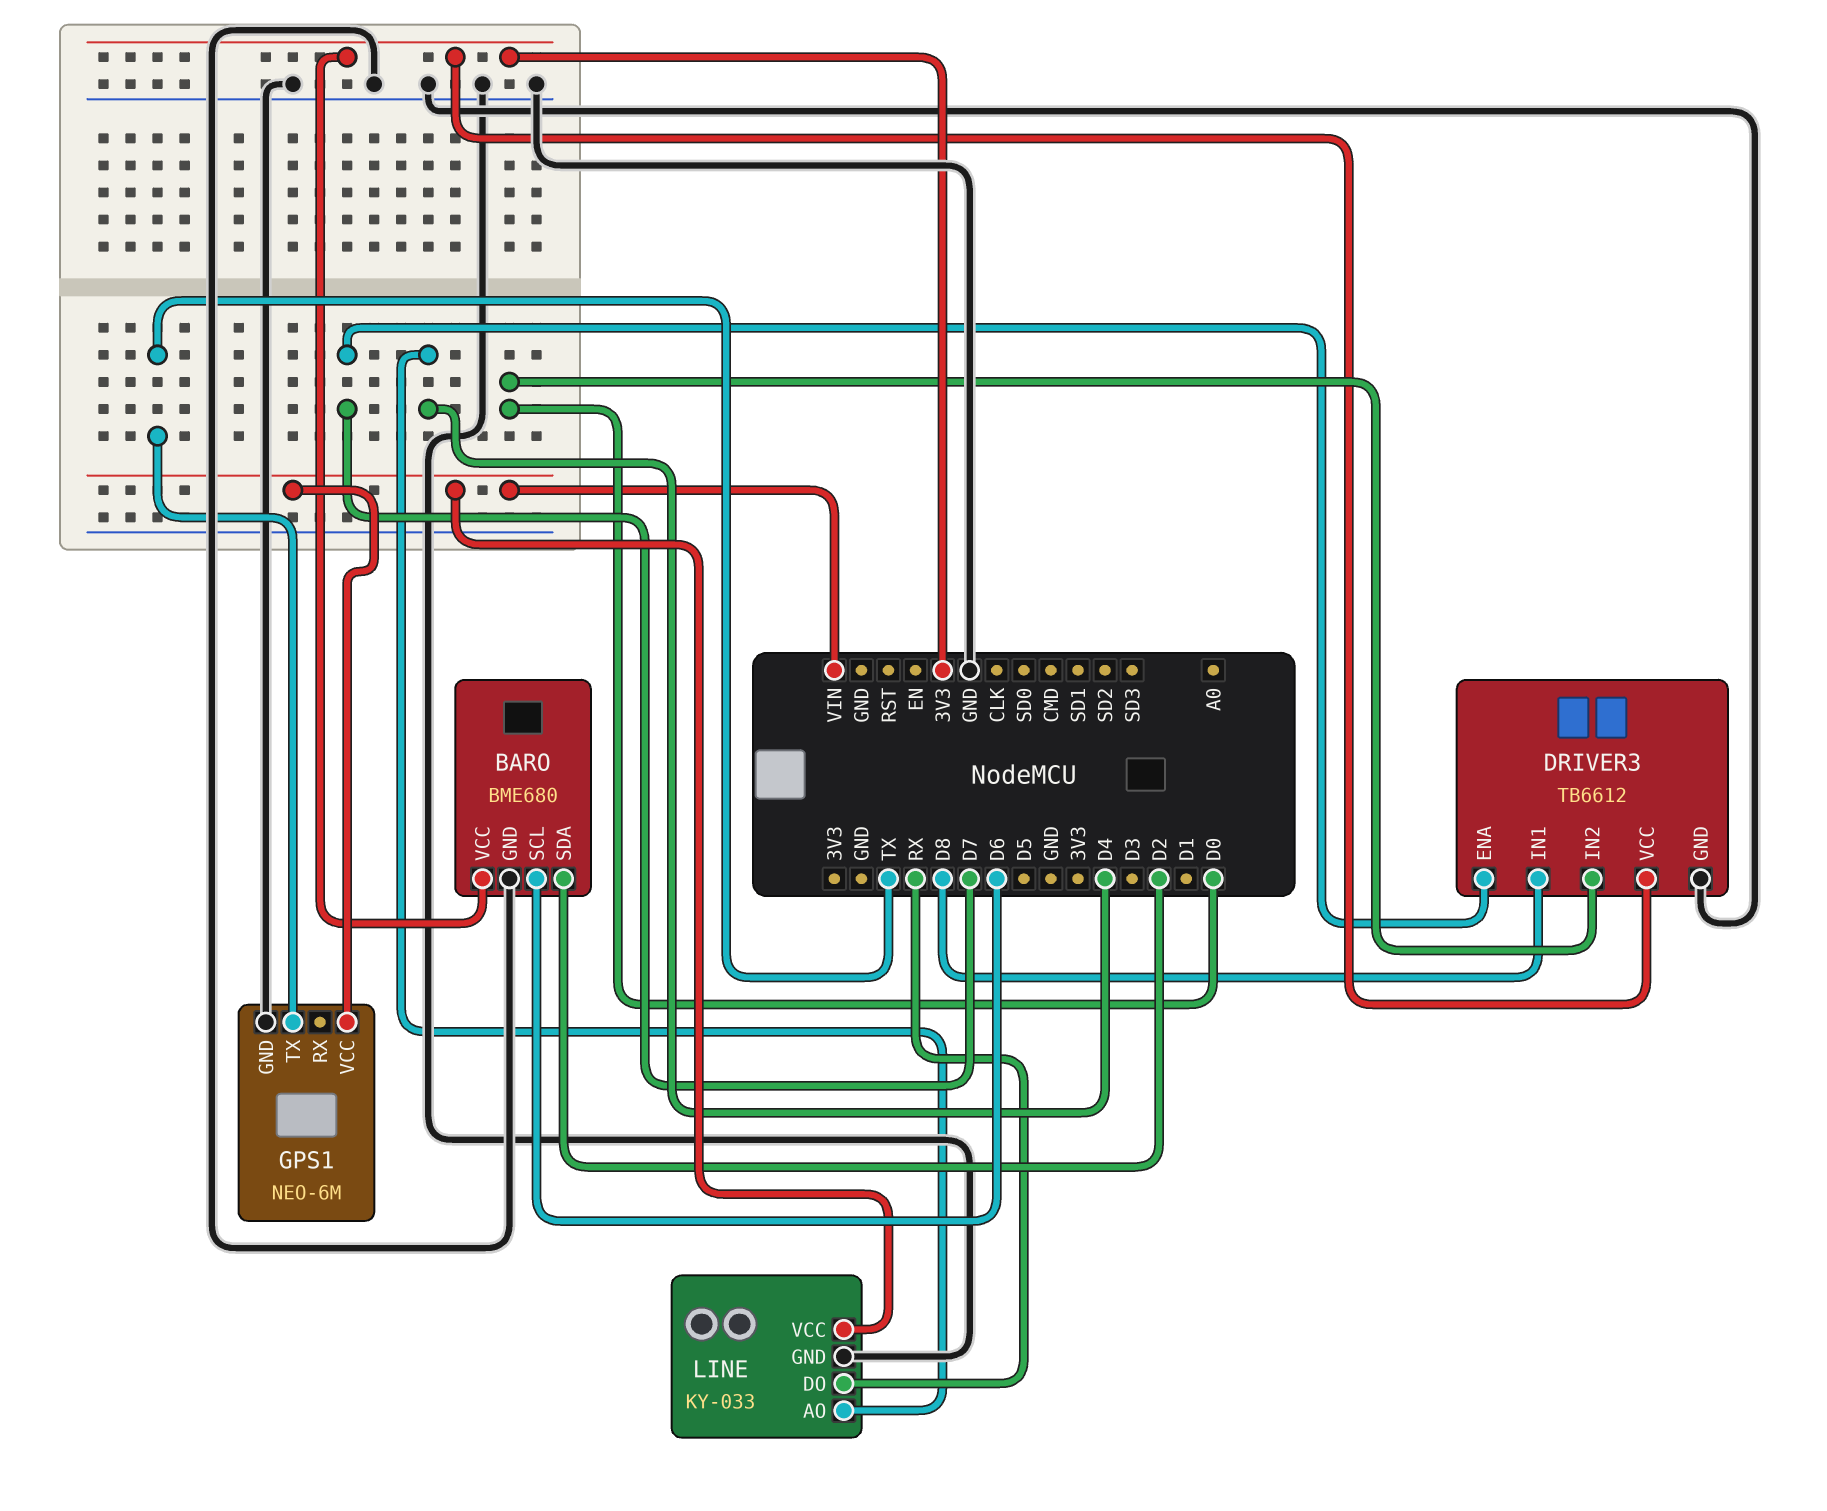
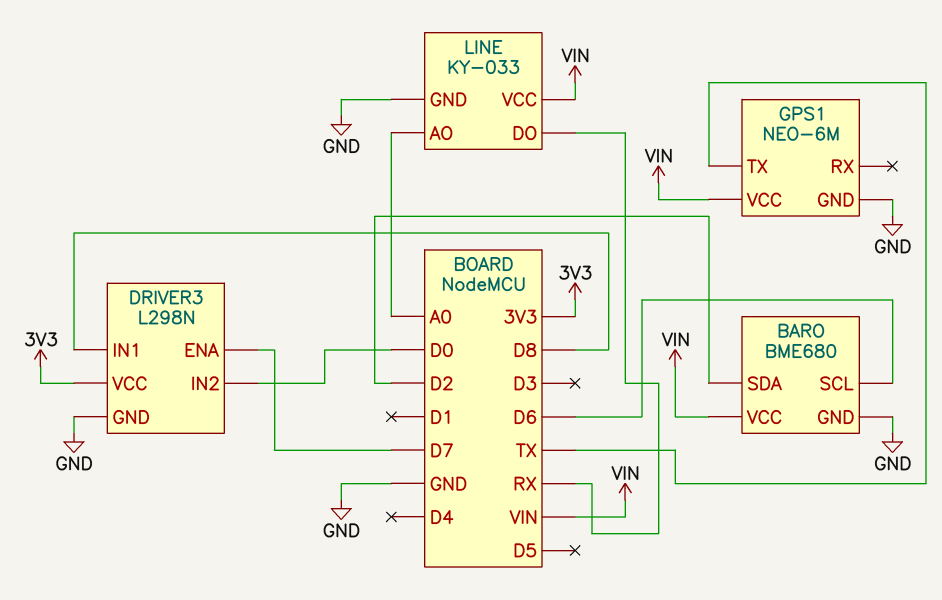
BARO pin VCC: 3V3 -> VIN
DRIVER3: TB6612 -> L298N
LINE pin AO: D4 -> A0

